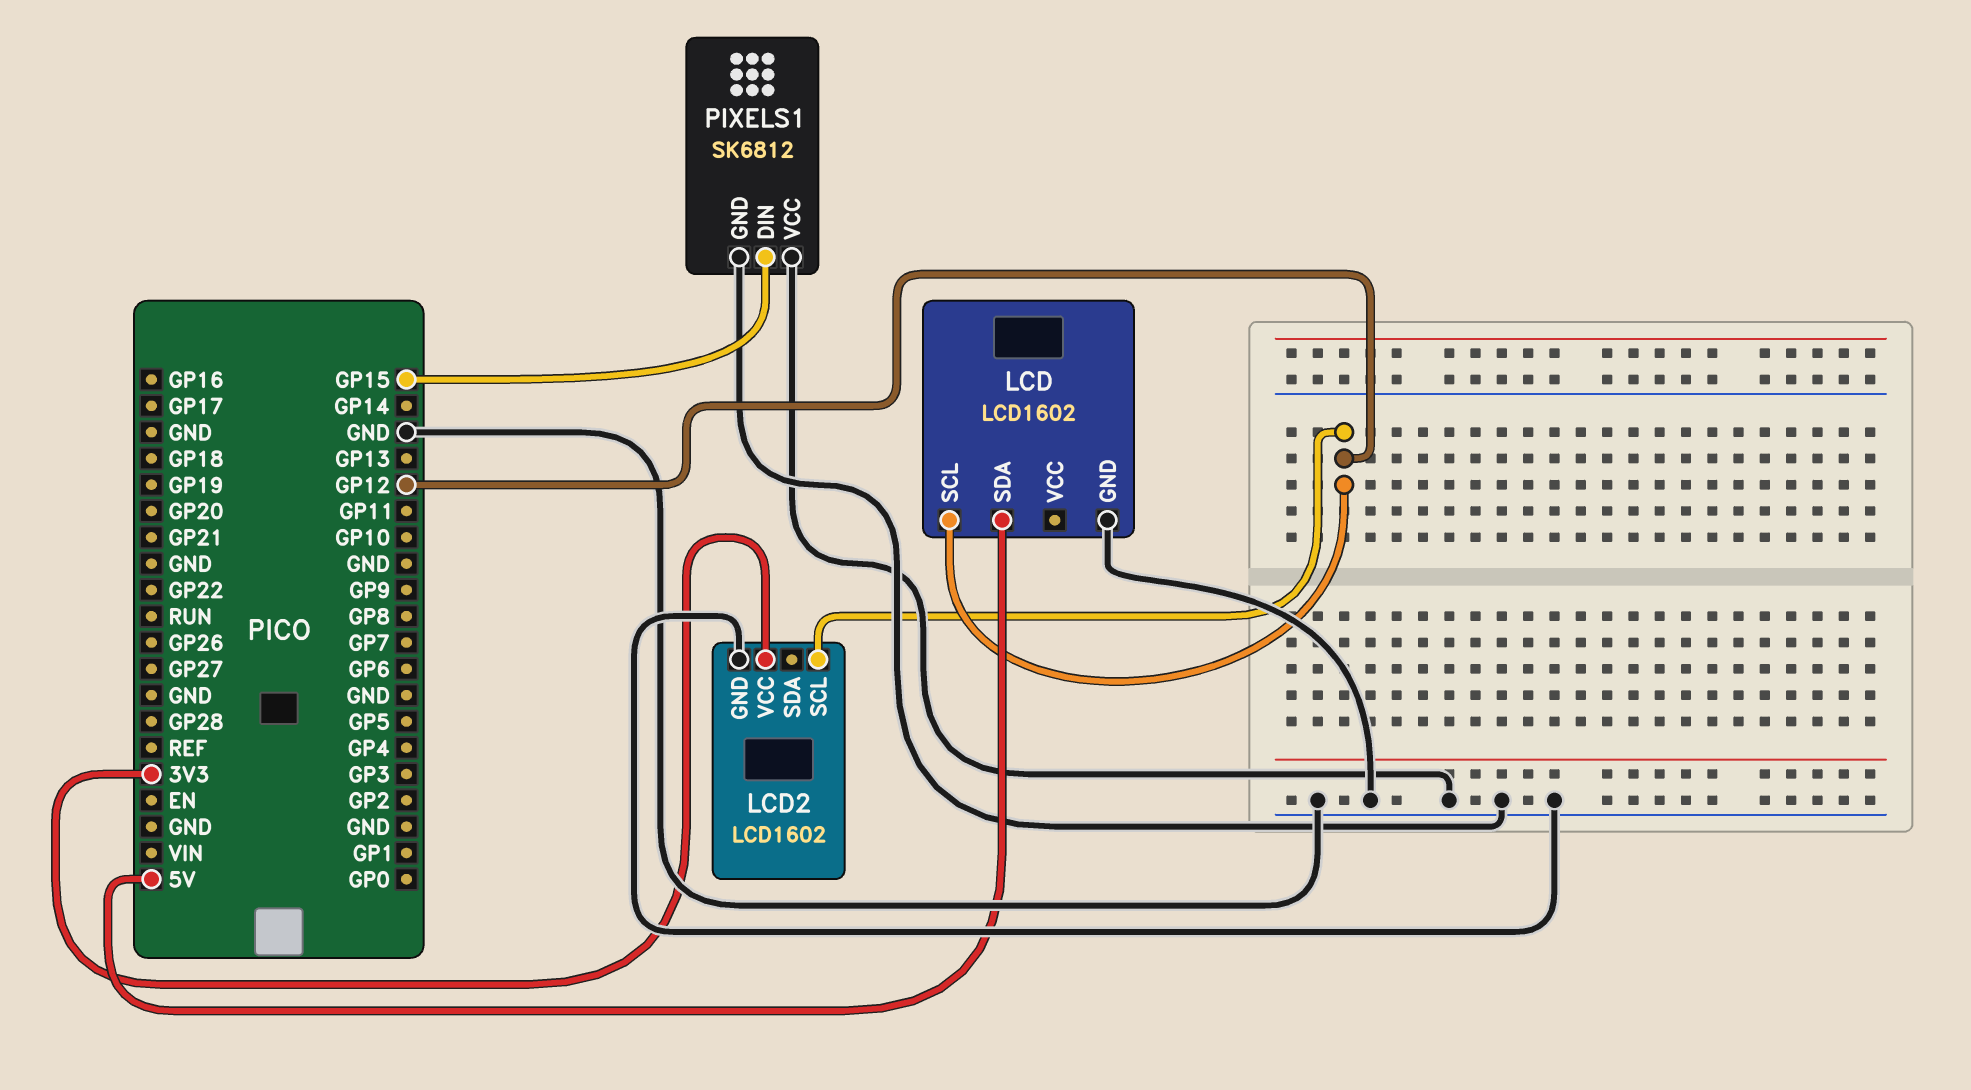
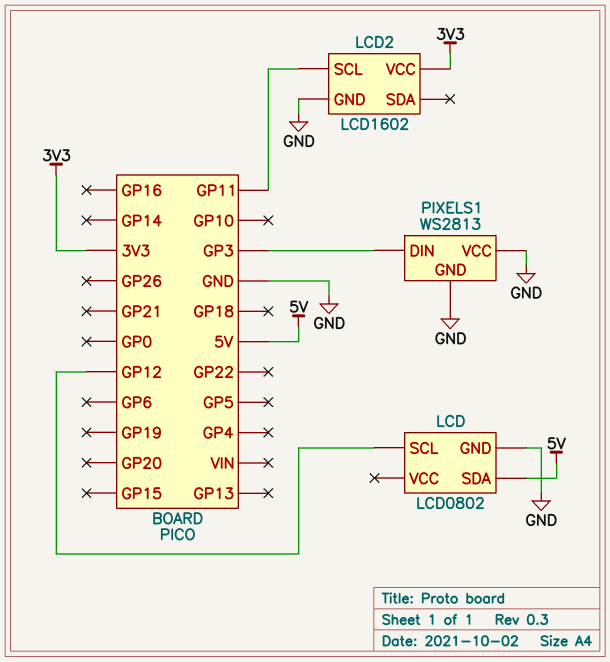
LCD: LCD1602 -> LCD0802
LCD2 pin SCL: GP12 -> GP11
PIXELS1: SK6812 -> WS2813
PIXELS1 pin DIN: GP15 -> GP3

